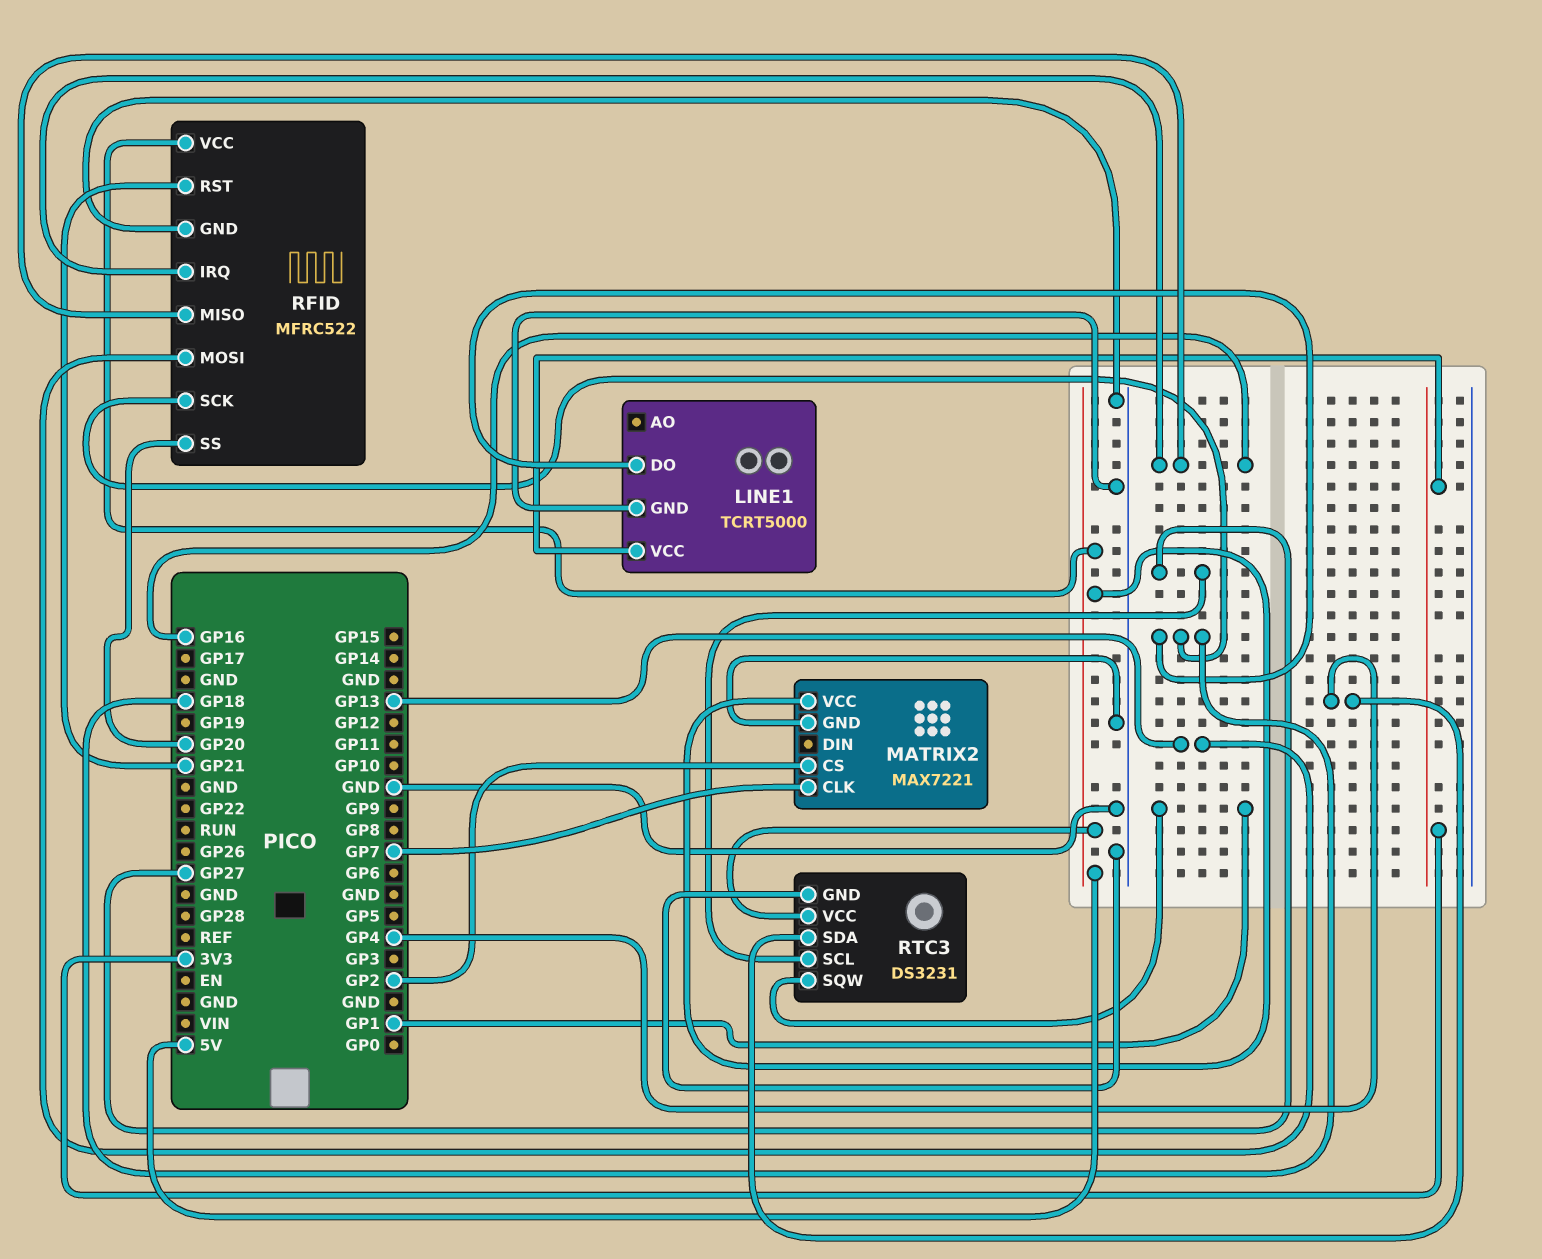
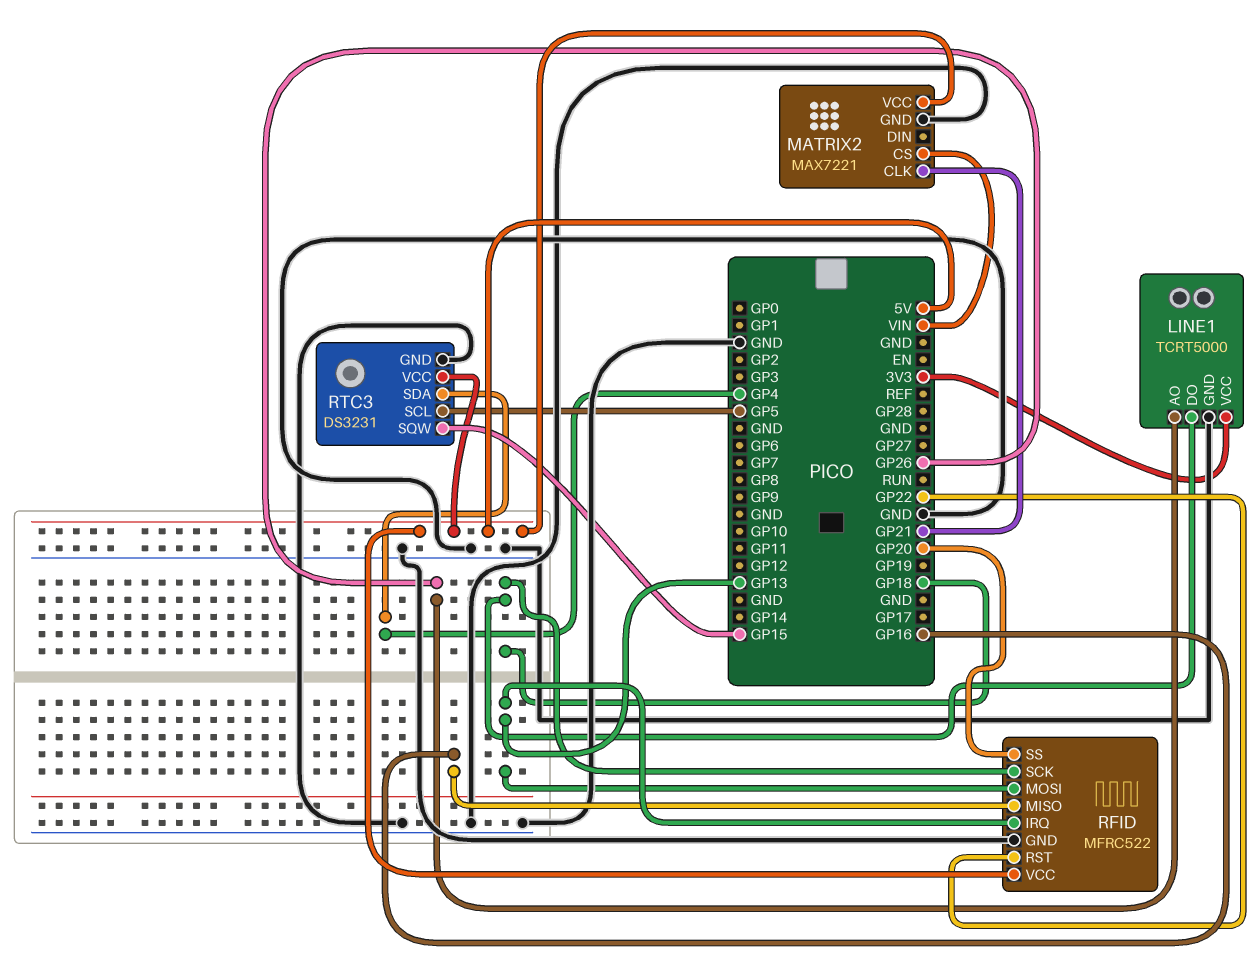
LINE1 pin AO: none -> GP26
MATRIX2 pin CLK: GP7 -> GP21
MATRIX2 pin CS: GP2 -> VIN
RFID pin IRQ: GP16 -> GP13
RFID pin RST: GP21 -> GP22
RTC3 pin SCL: GP27 -> GP5
RTC3 pin SQW: GP1 -> GP15

